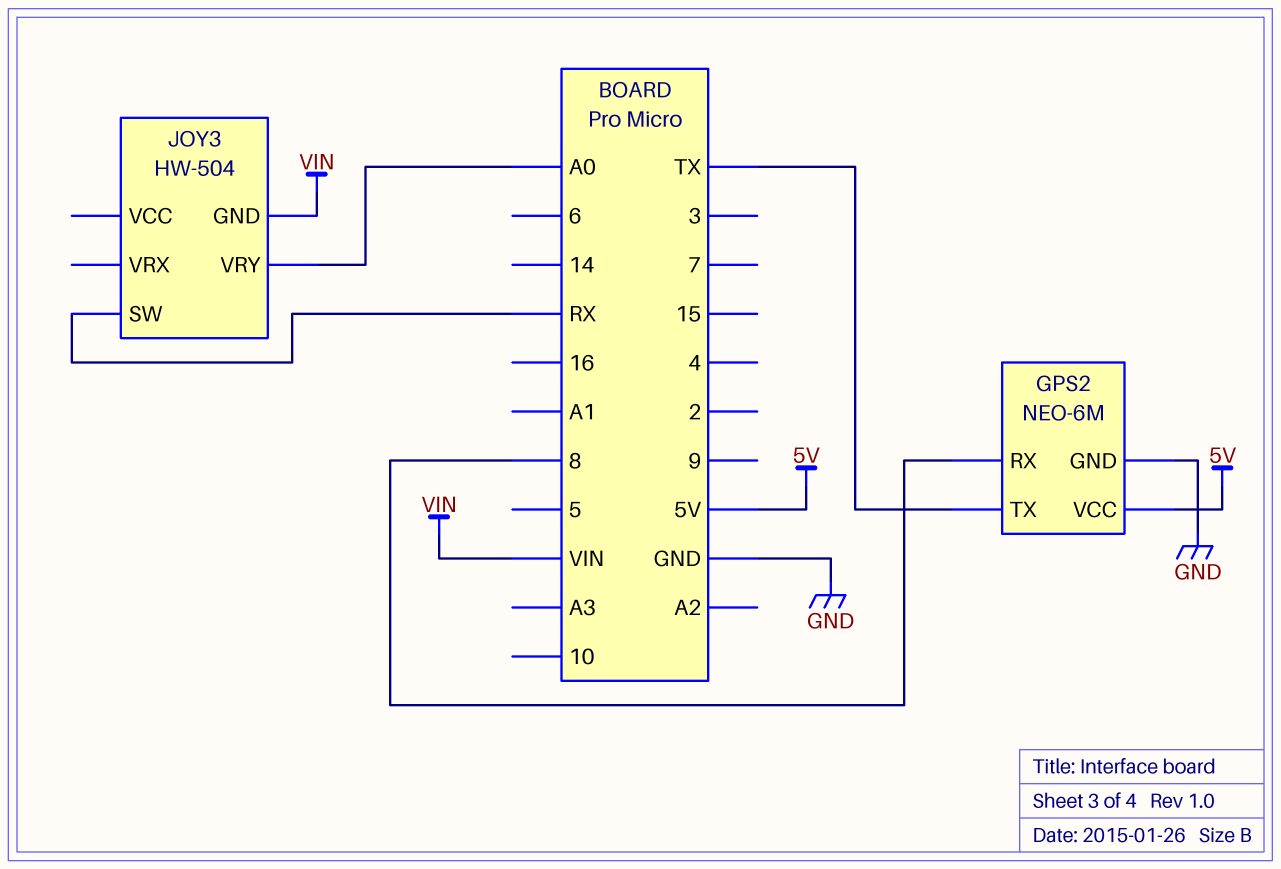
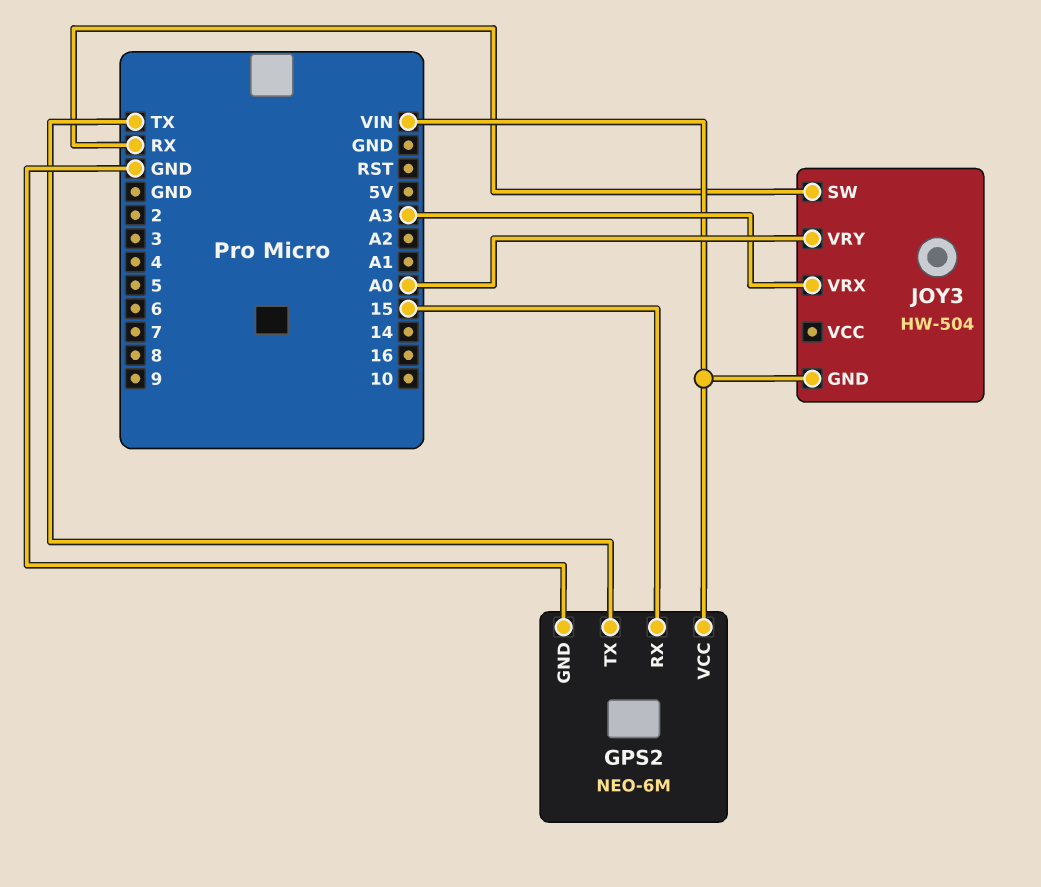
GPS2 pin RX: 8 -> 15
GPS2 pin VCC: 5V -> VIN
JOY3 pin VRX: none -> A3

